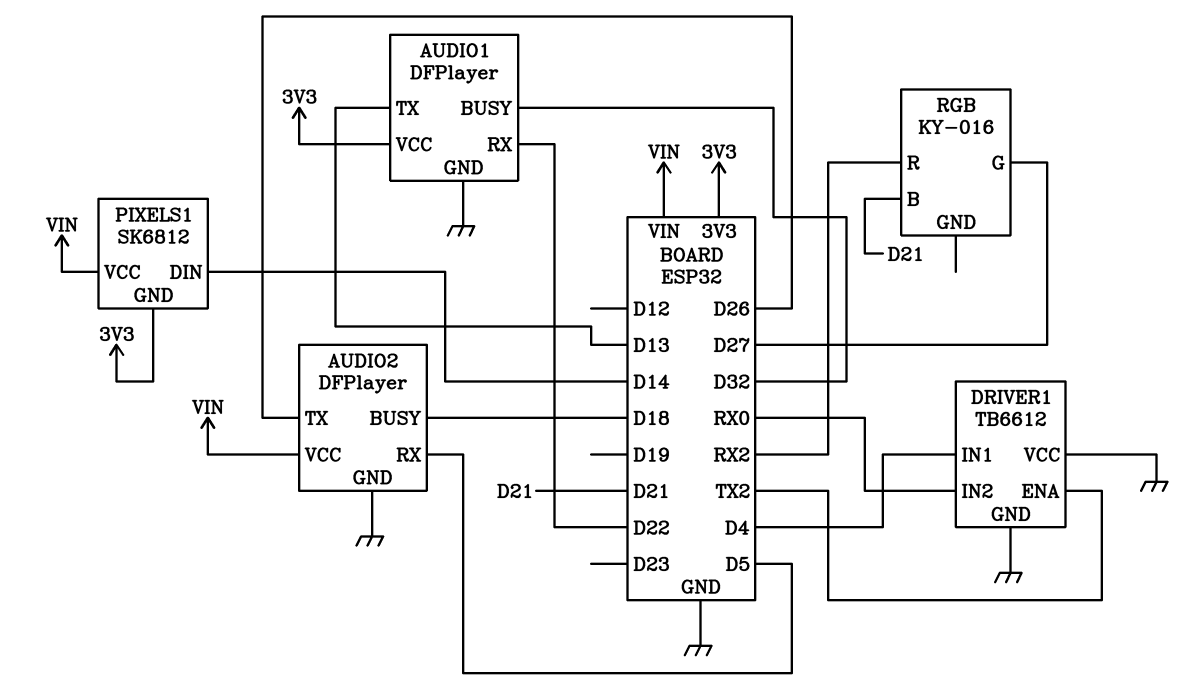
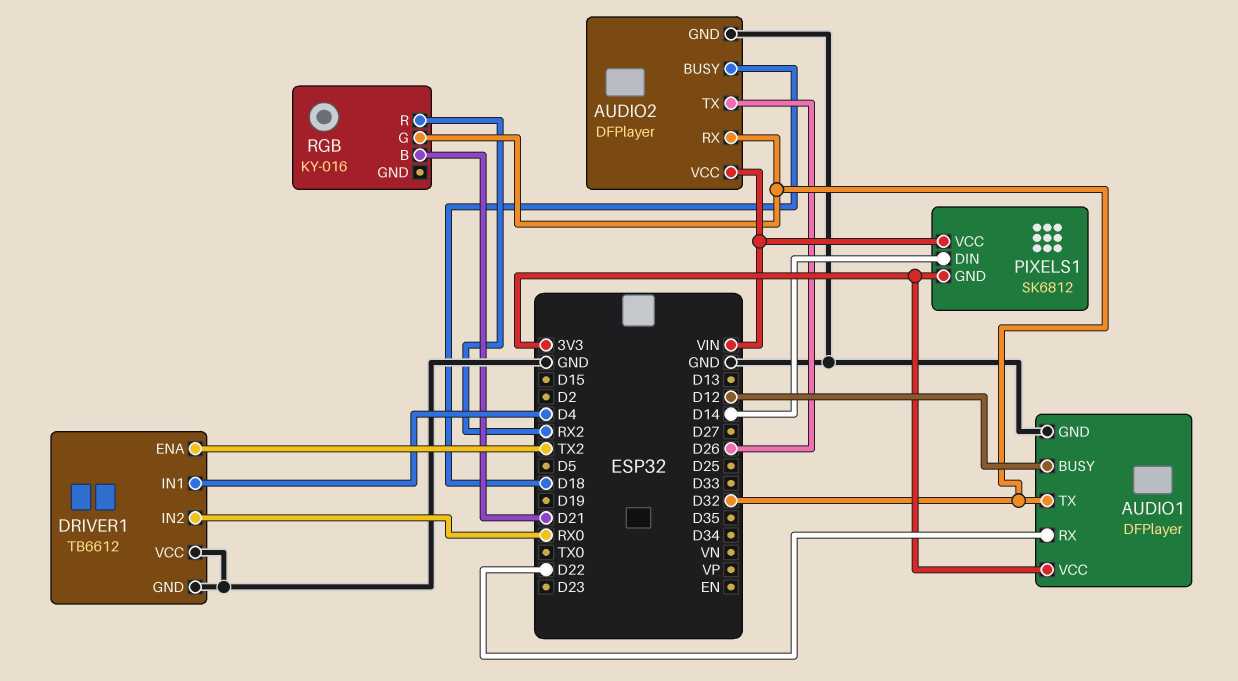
AUDIO1 pin BUSY: D32 -> D12
AUDIO1 pin TX: D13 -> D32
AUDIO2 pin RX: D5 -> D32
RGB pin G: D27 -> D32

